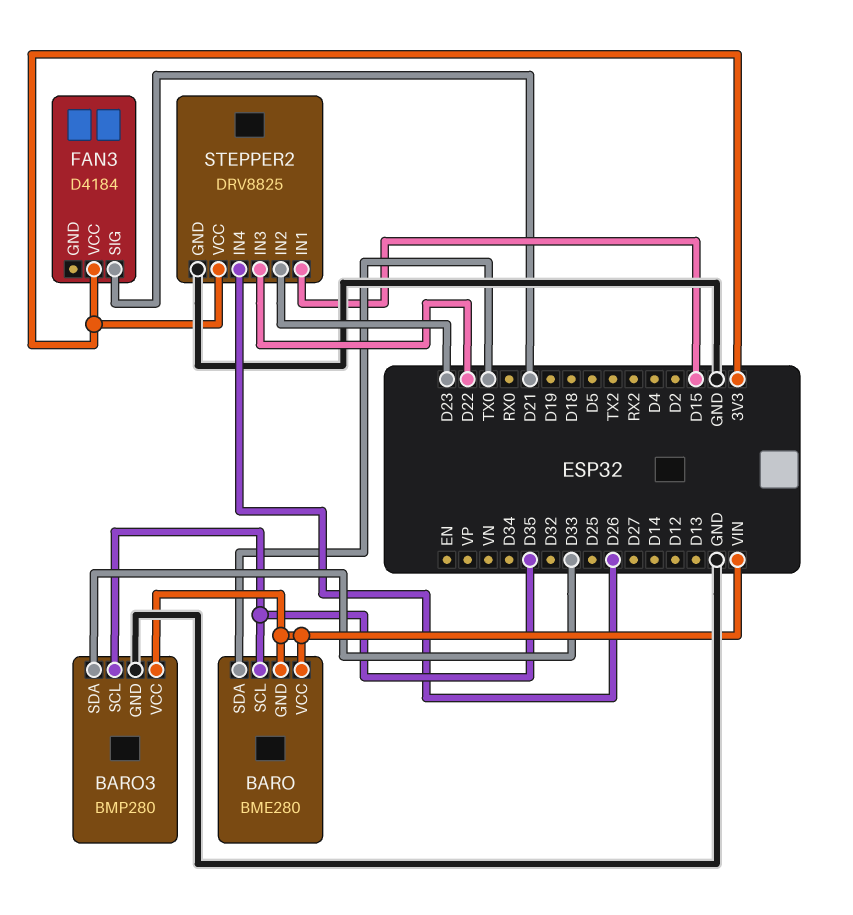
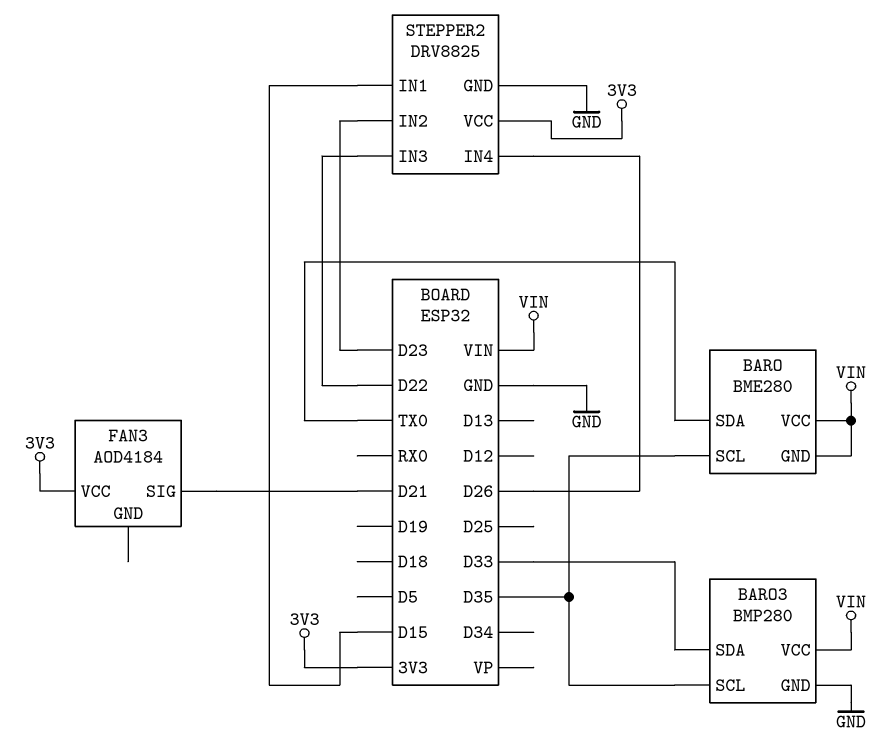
FAN3: D4184 -> AOD4184

